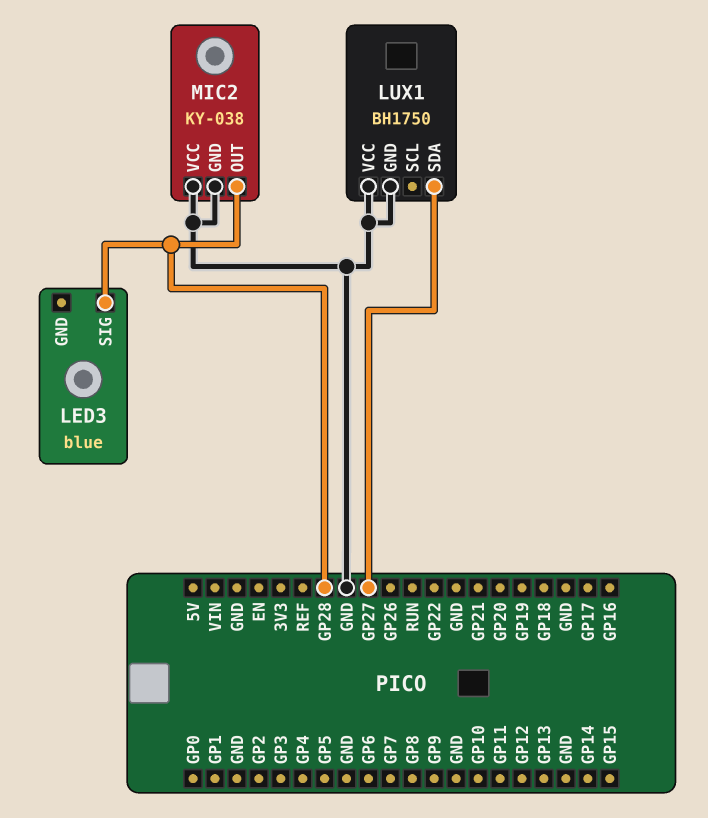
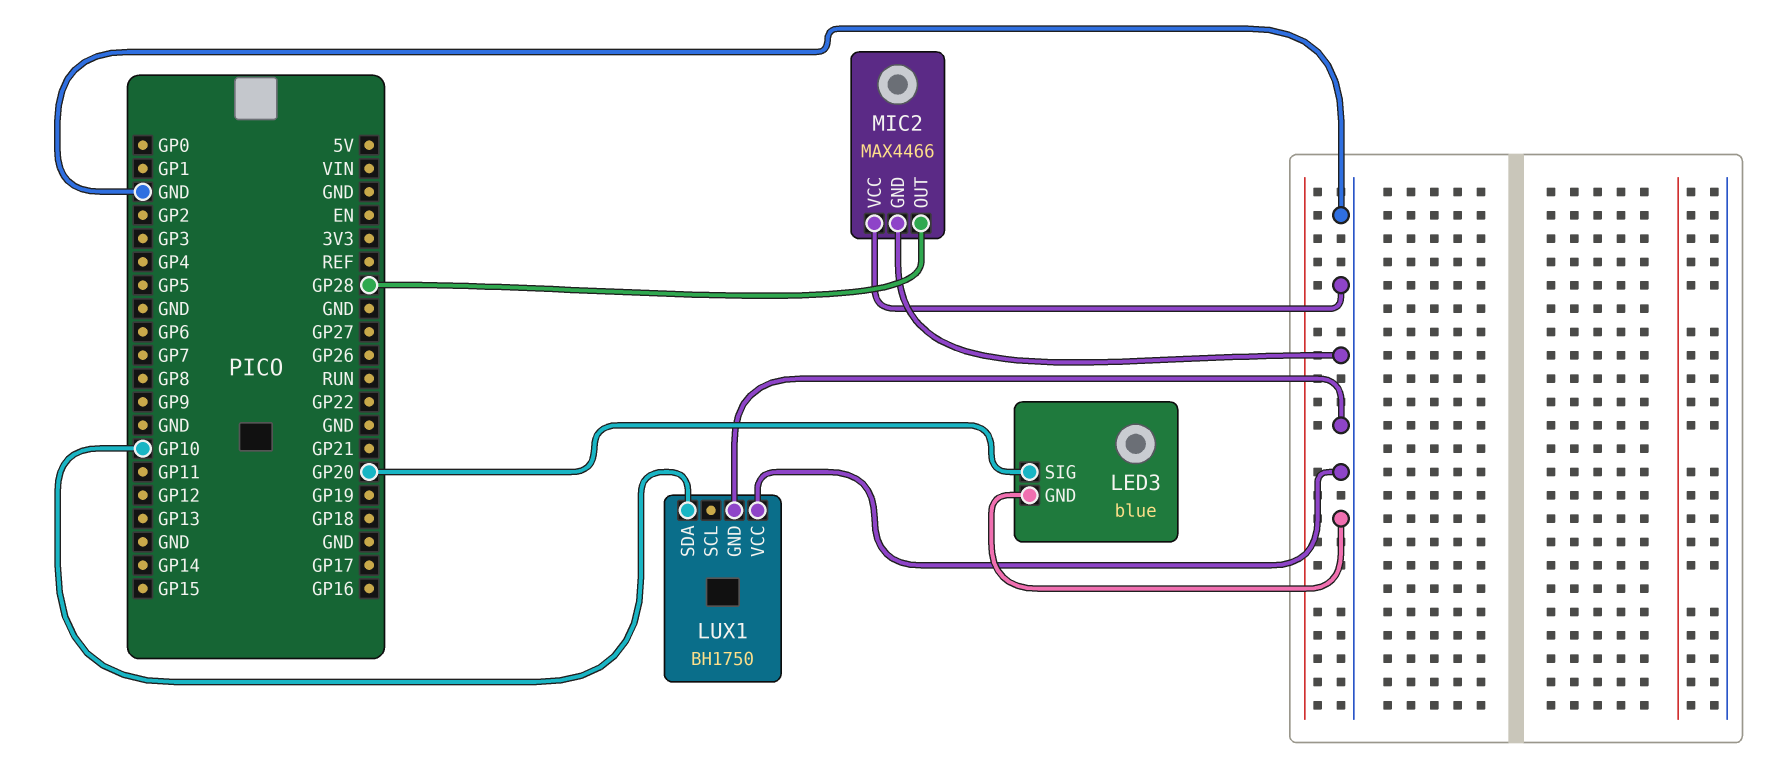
LED3 pin GND: none -> GND
LED3 pin SIG: GP28 -> GP20
LUX1 pin SDA: GP27 -> GP10
MIC2: KY-038 -> MAX4466

